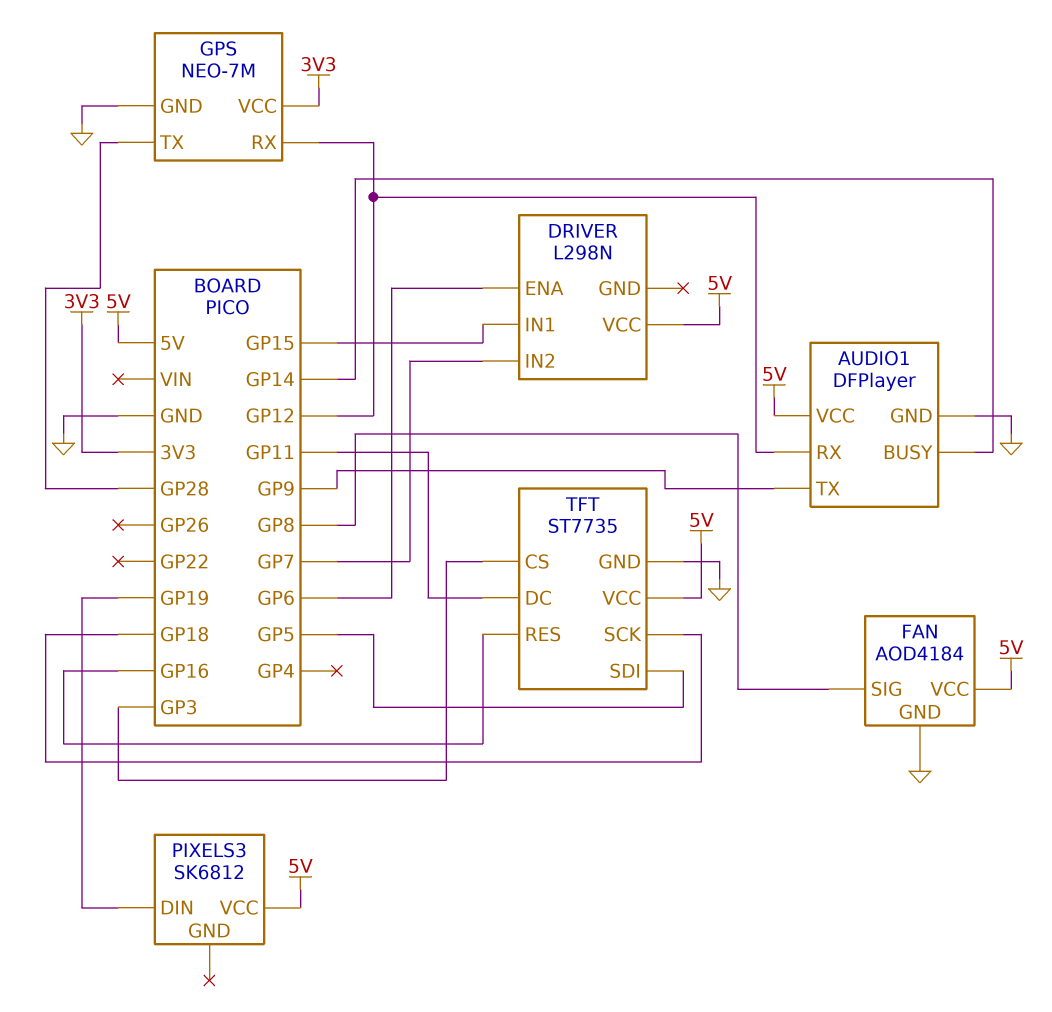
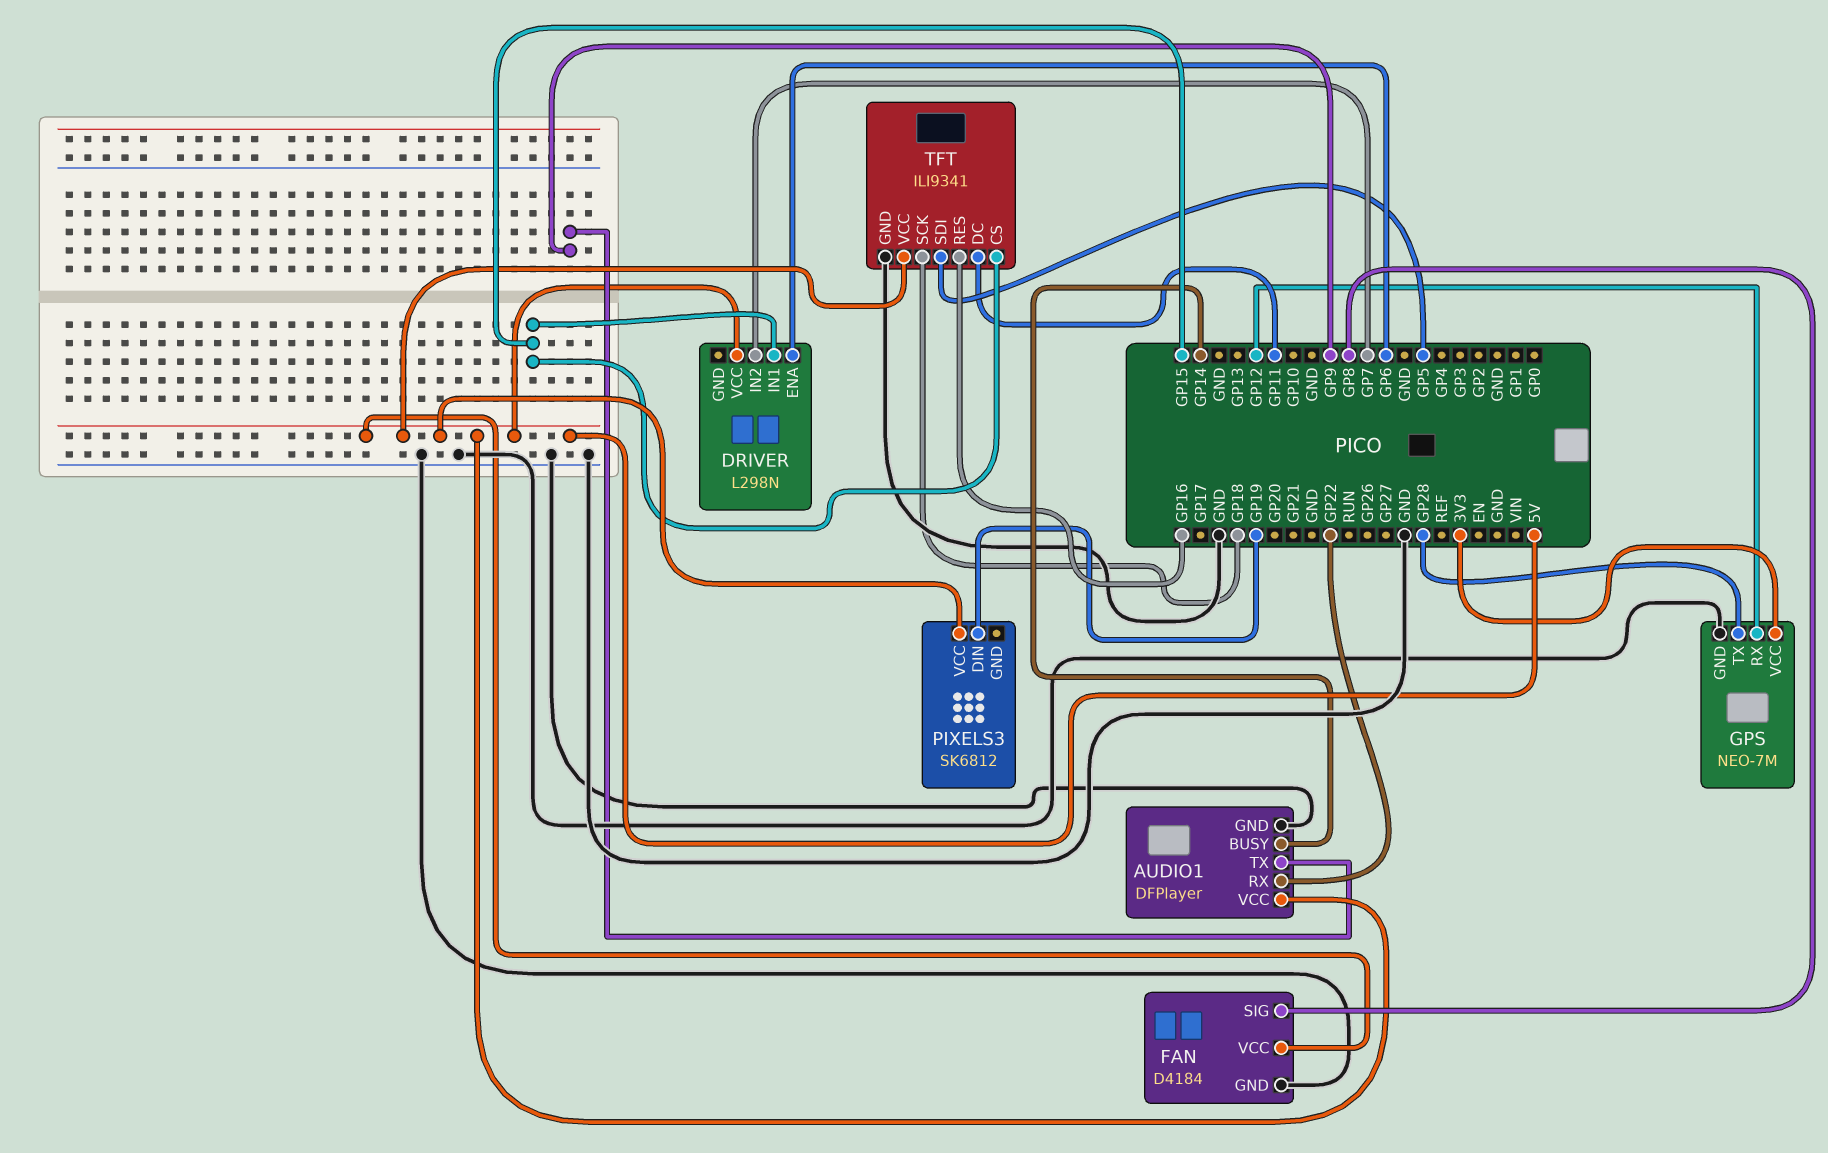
AUDIO1 pin RX: GP12 -> GP22
FAN: AOD4184 -> D4184
TFT: ST7735 -> ILI9341
TFT pin CS: GP3 -> GP15

